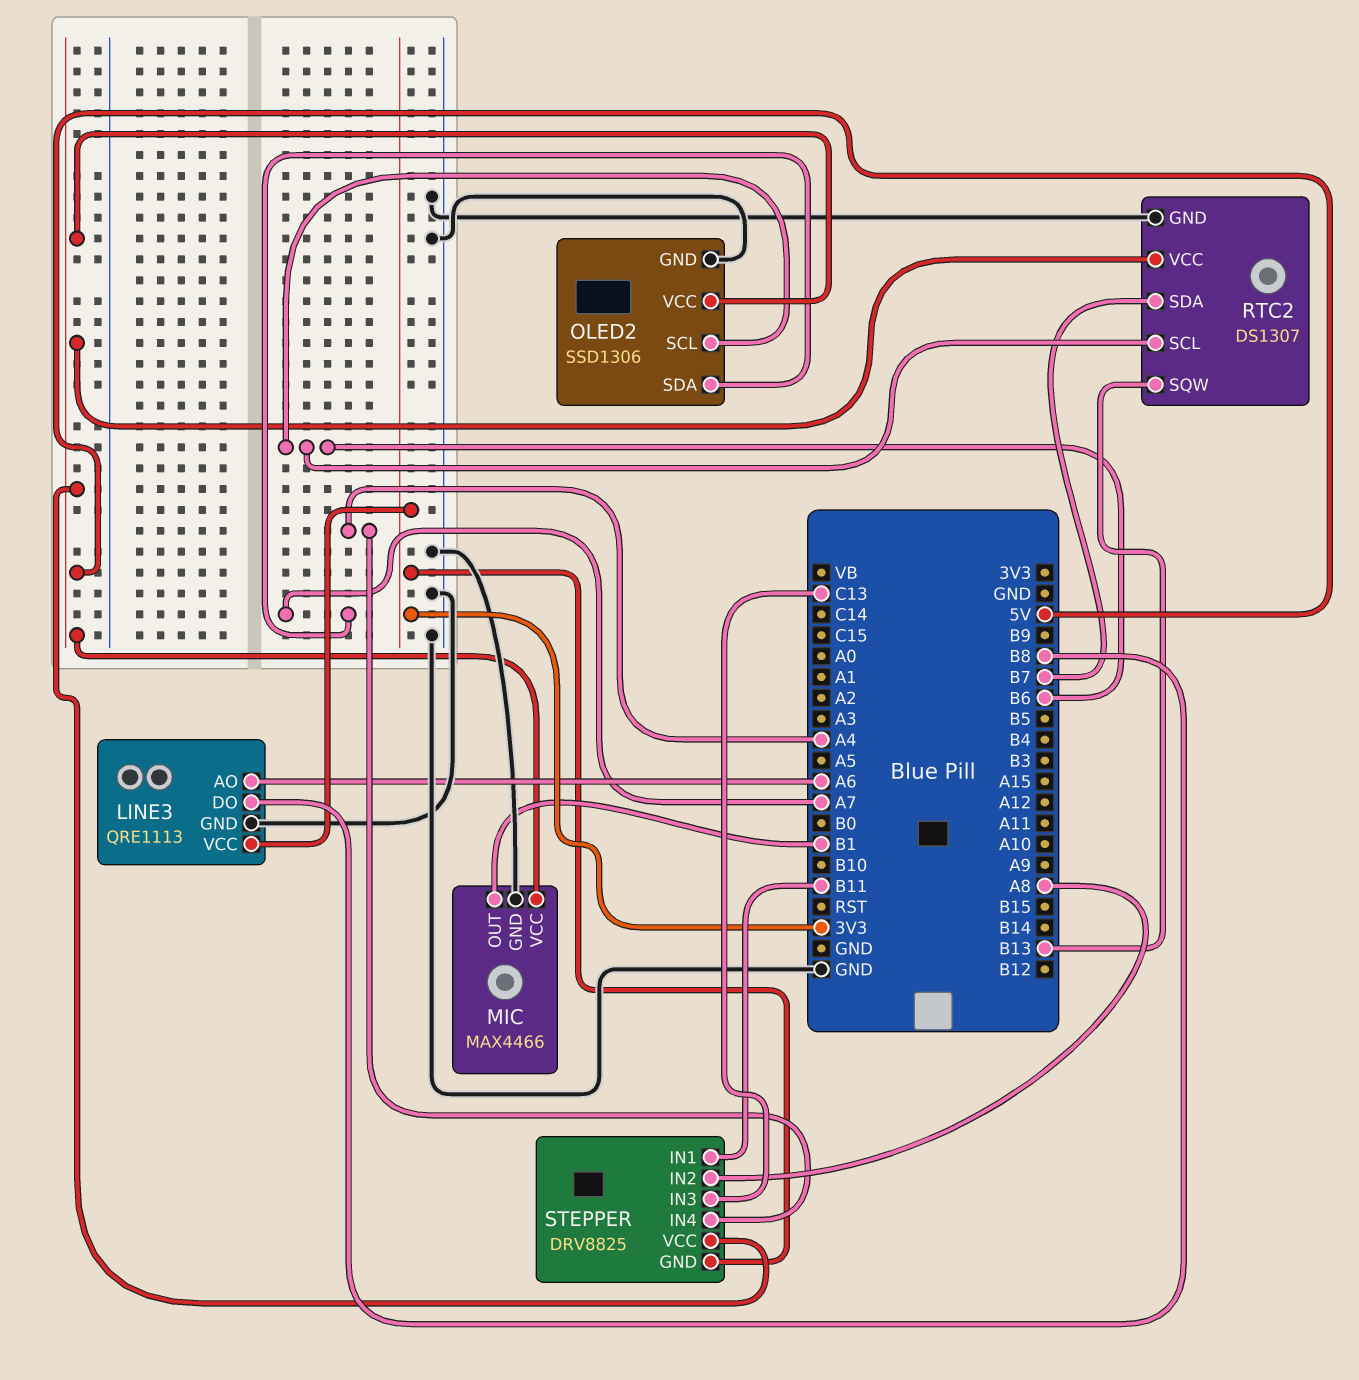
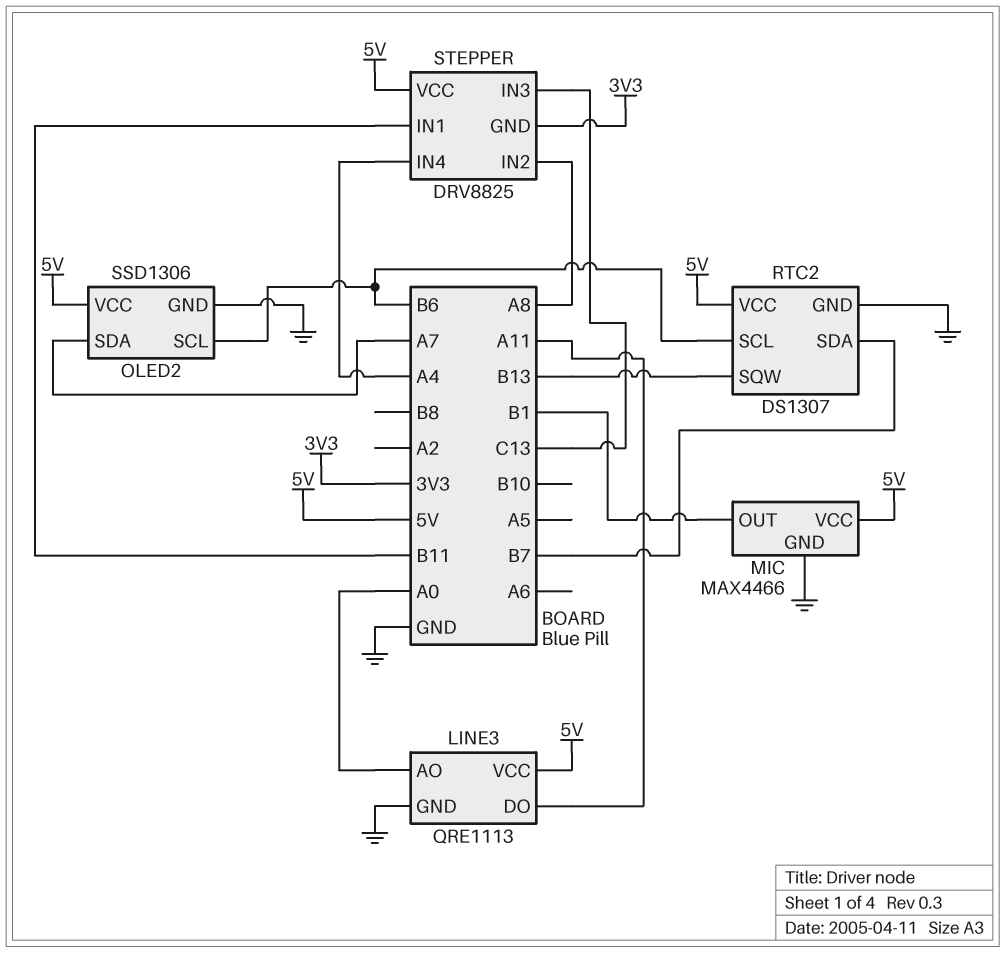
LINE3 pin AO: A6 -> A0
LINE3 pin DO: B8 -> A11
LINE3 pin VCC: 3V3 -> 5V

